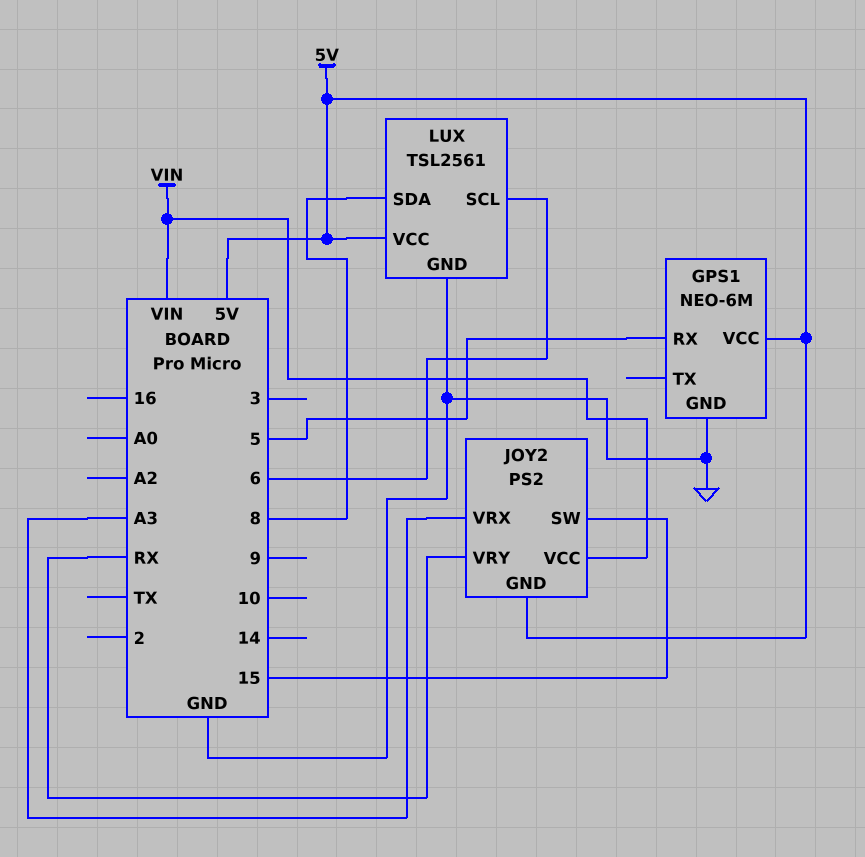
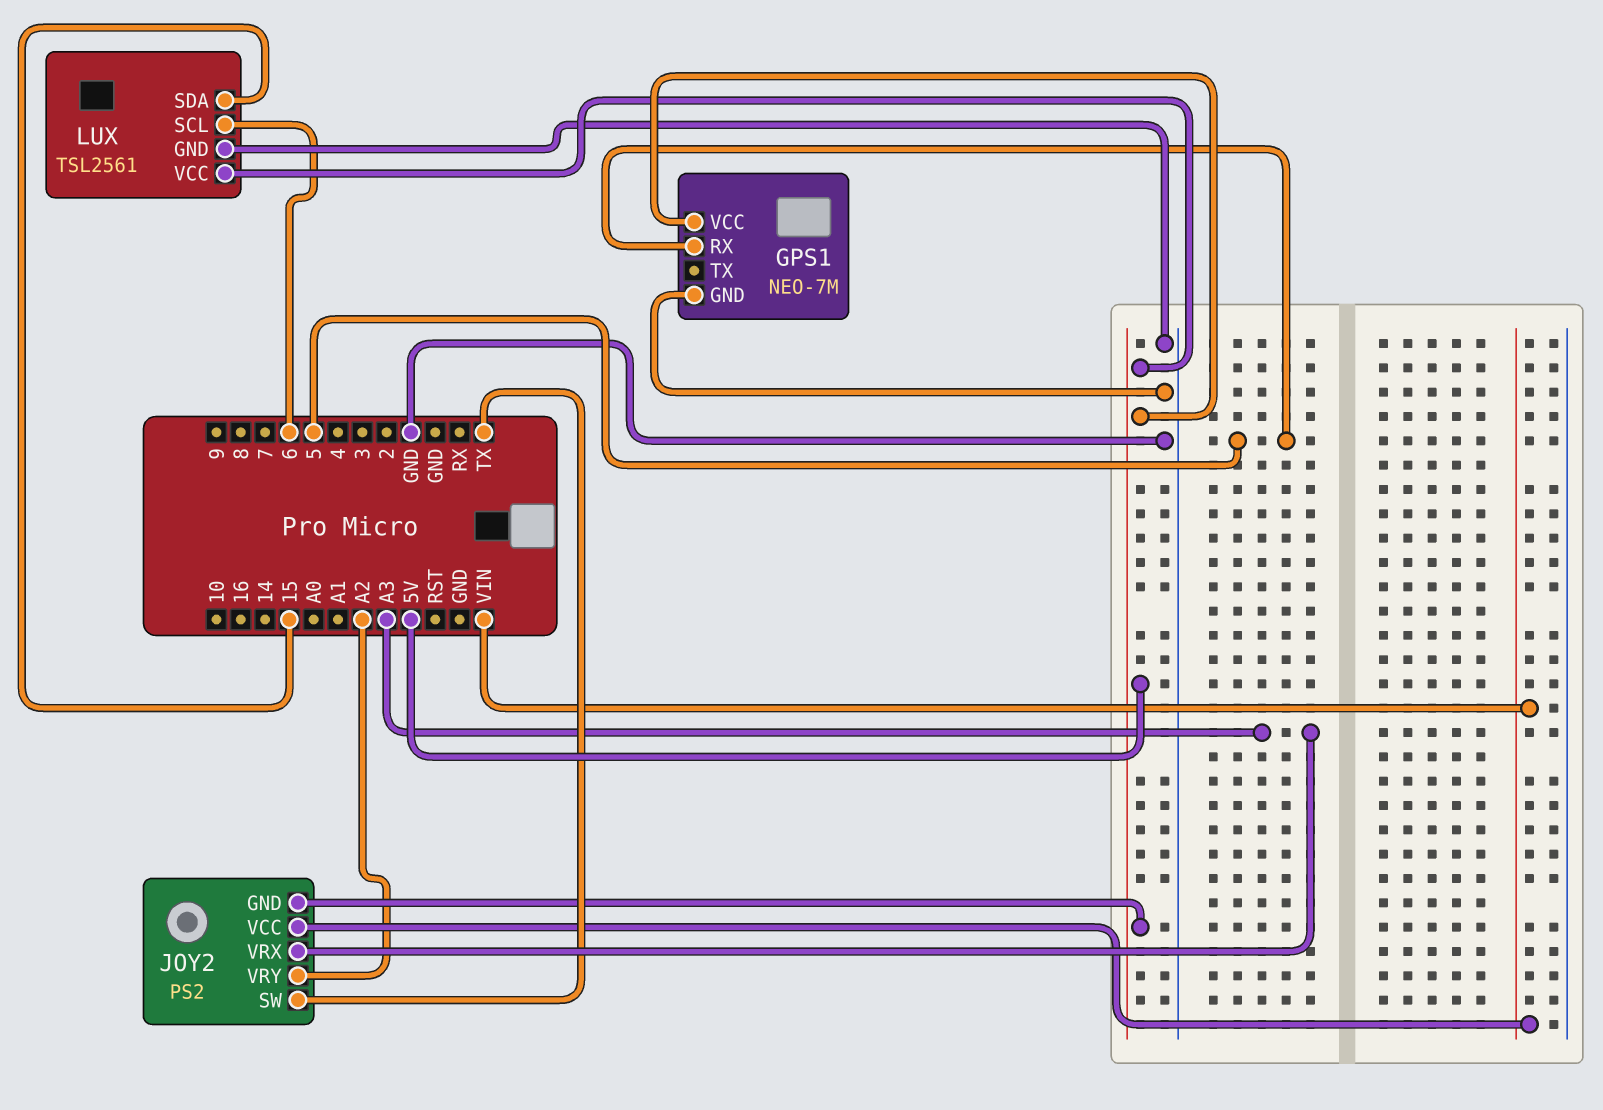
GPS1: NEO-6M -> NEO-7M
JOY2 pin SW: 15 -> TX
JOY2 pin VRY: RX -> A2
LUX pin SDA: 8 -> 15

